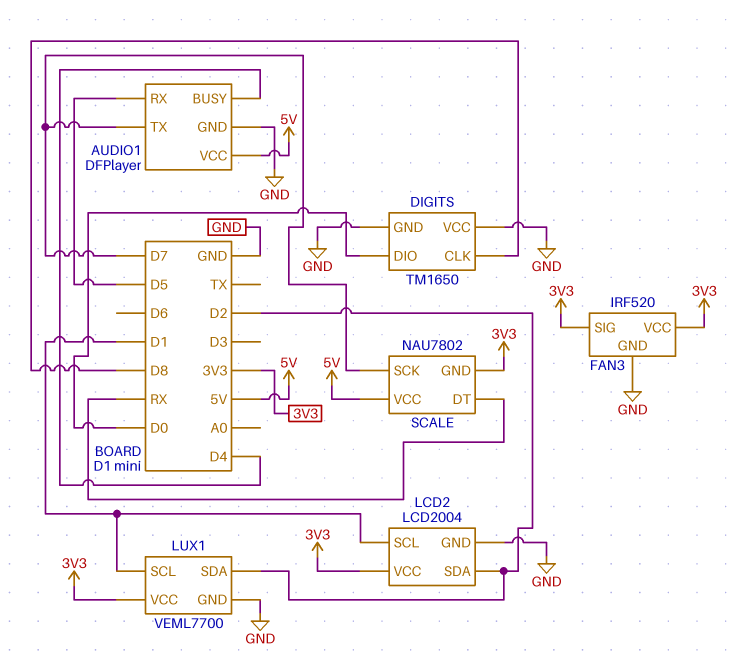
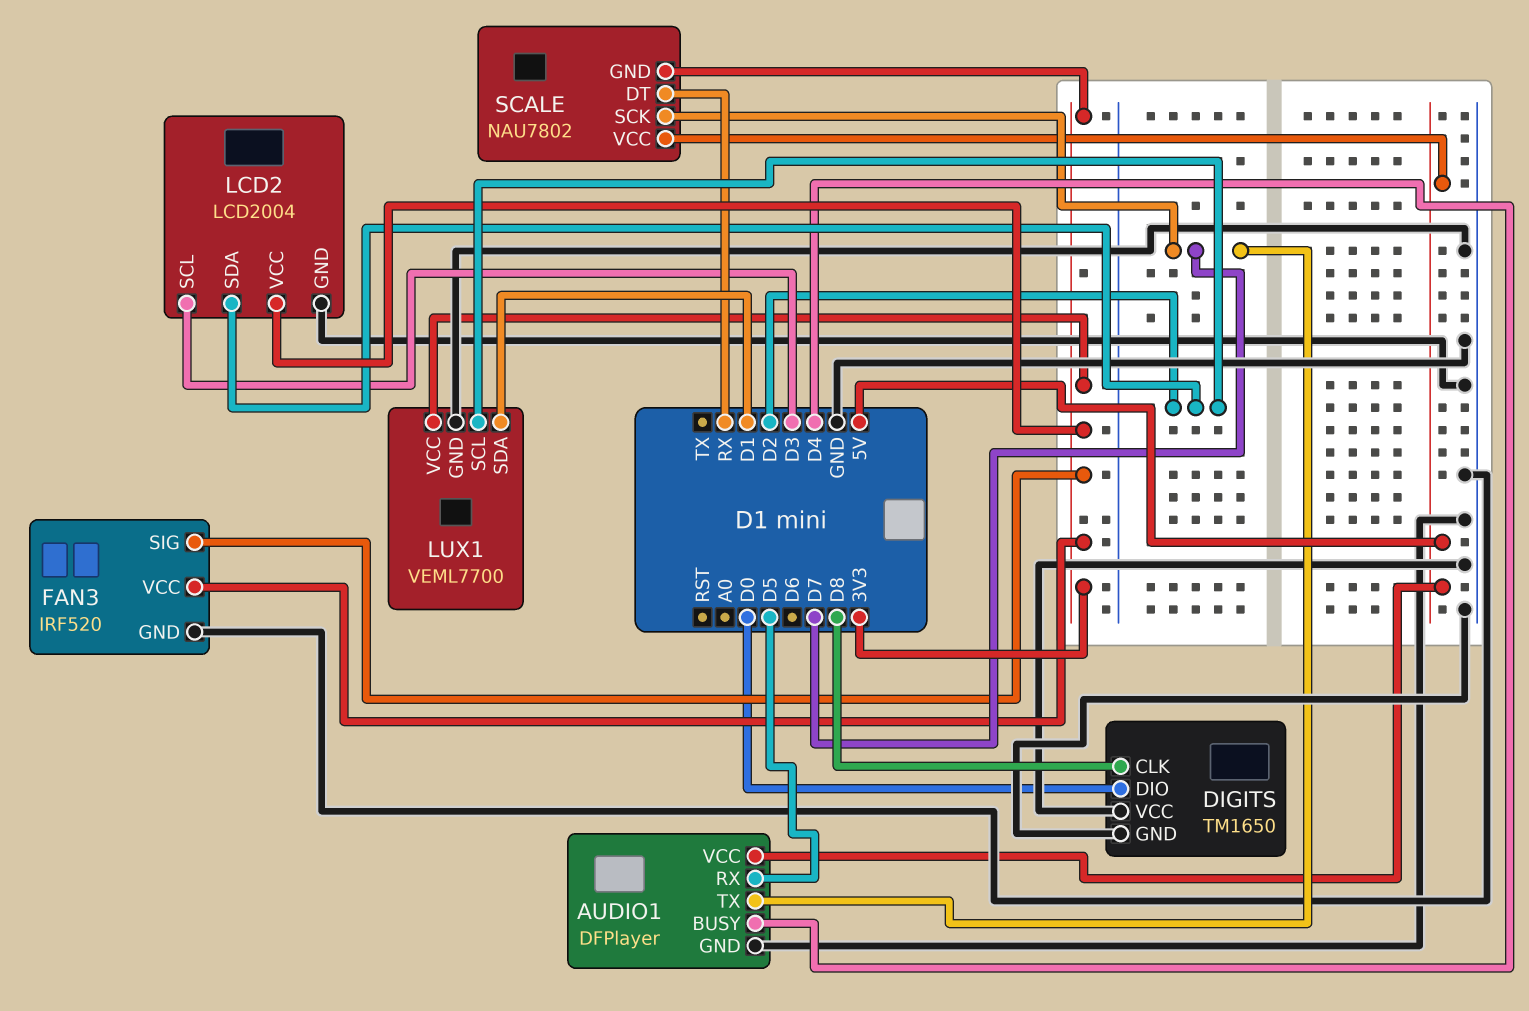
LCD2 pin SCL: D1 -> D3
LUX1 pin SCL: D1 -> D2
LUX1 pin SDA: D2 -> D1

